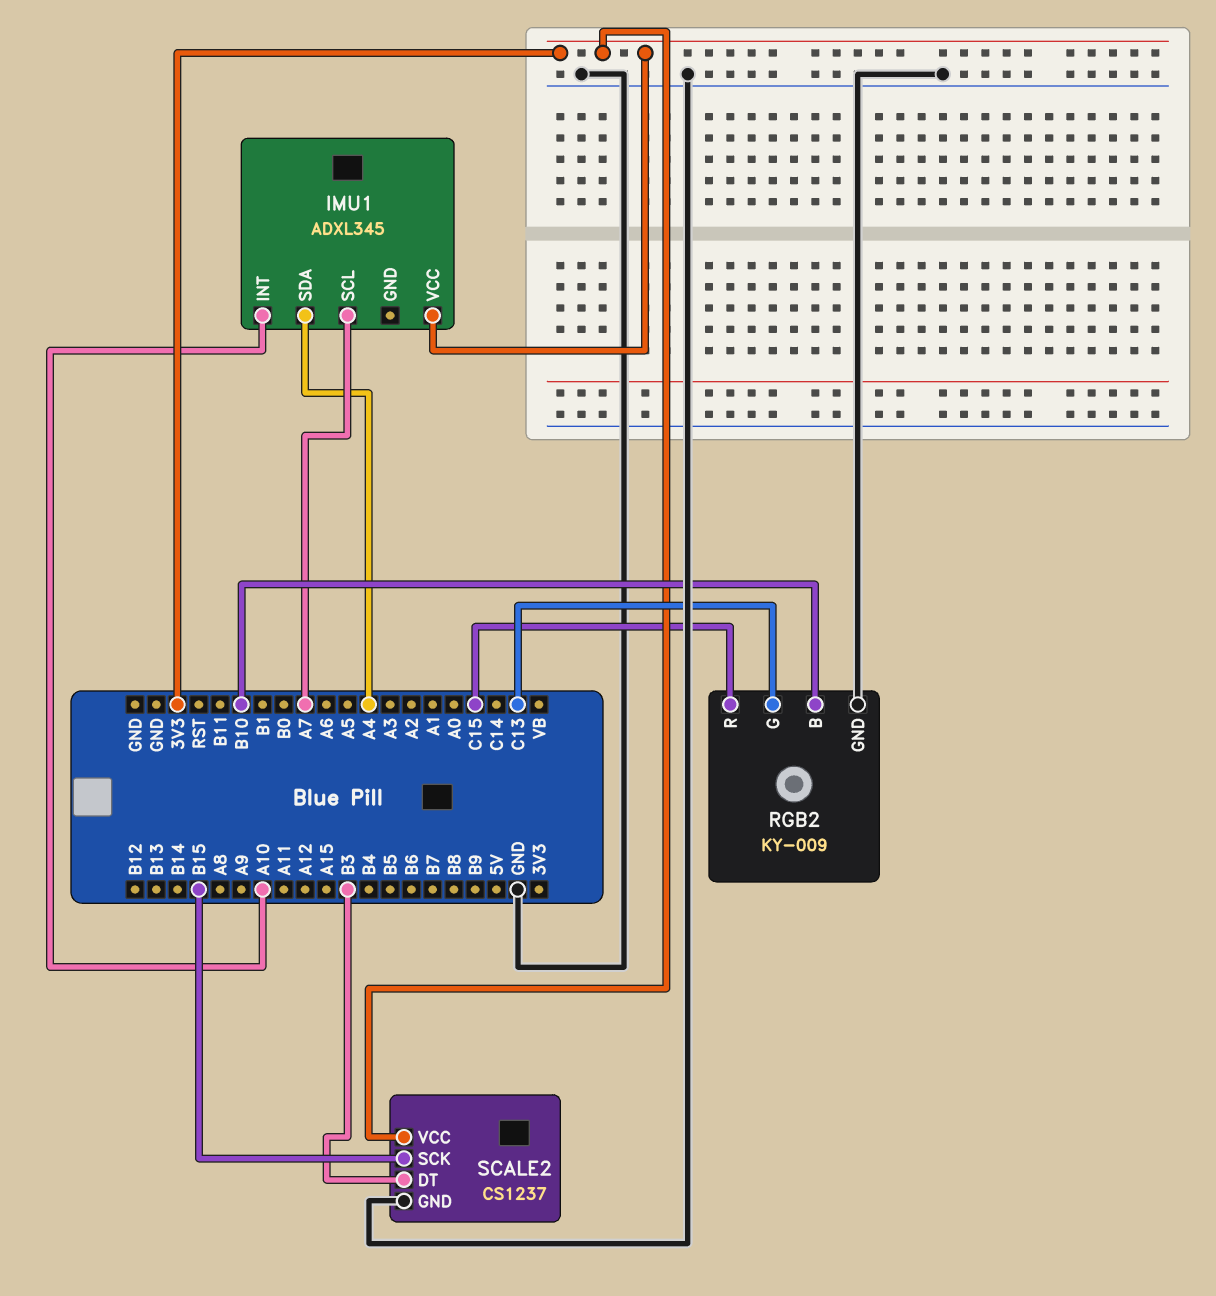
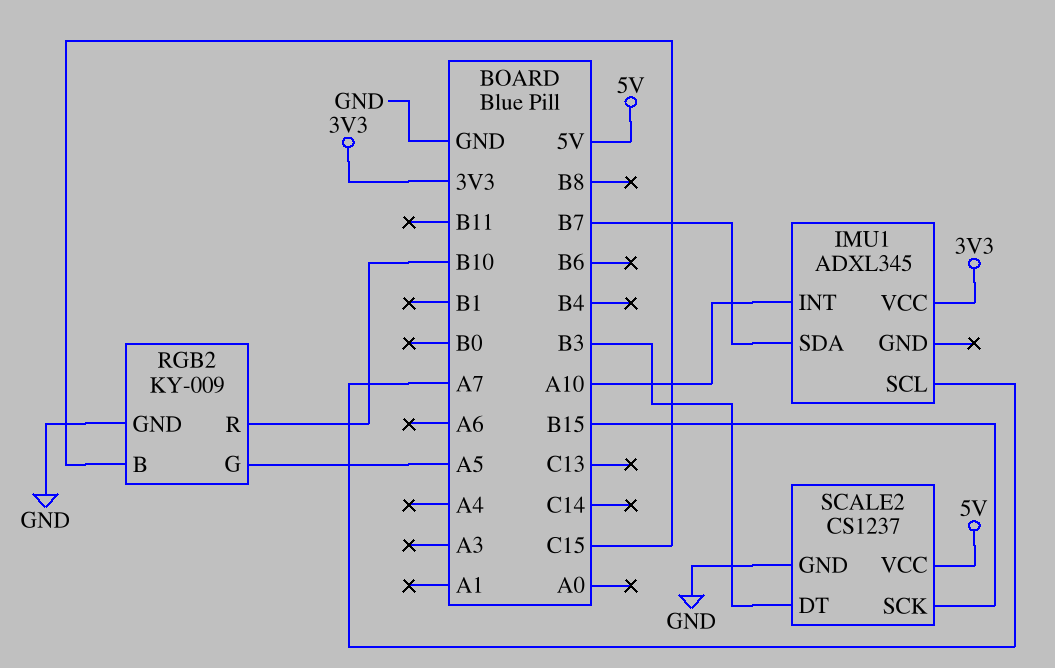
IMU1 pin SDA: A4 -> B7
RGB2 pin B: B10 -> C15
RGB2 pin G: C13 -> A5
RGB2 pin R: C15 -> B10
SCALE2 pin VCC: 3V3 -> 5V

